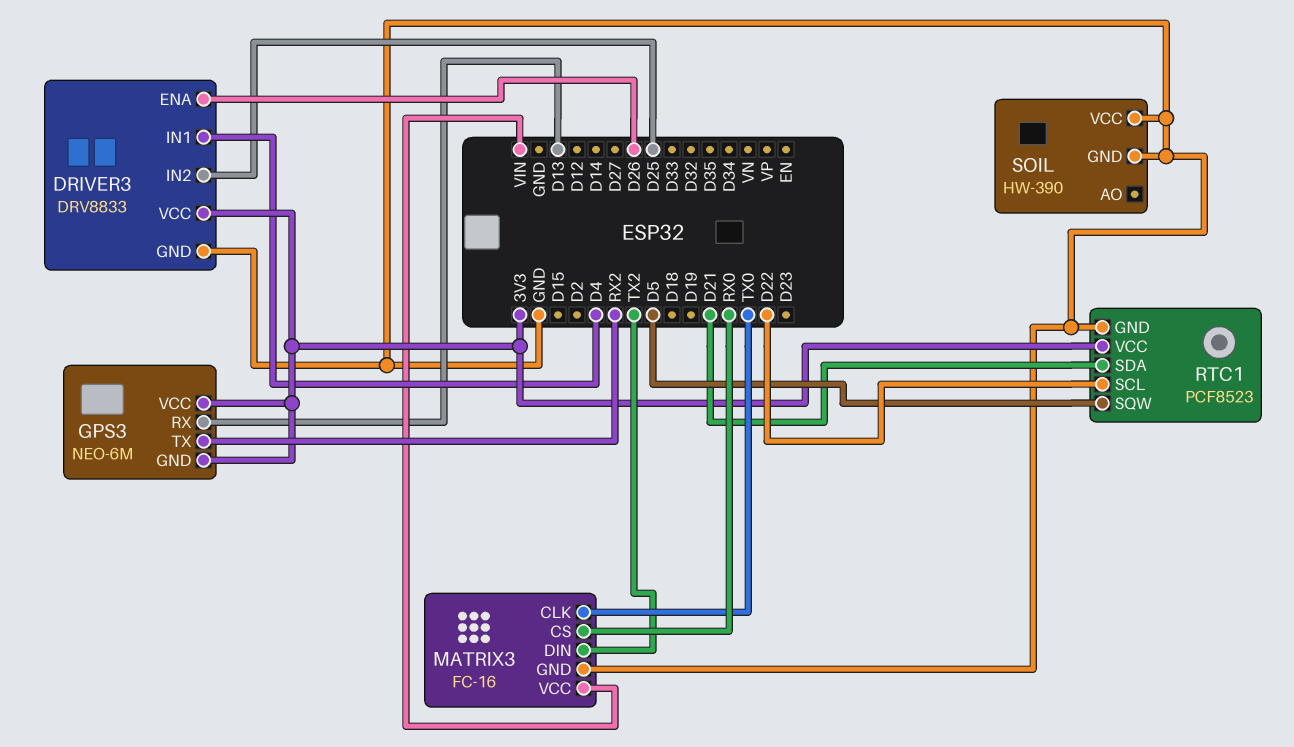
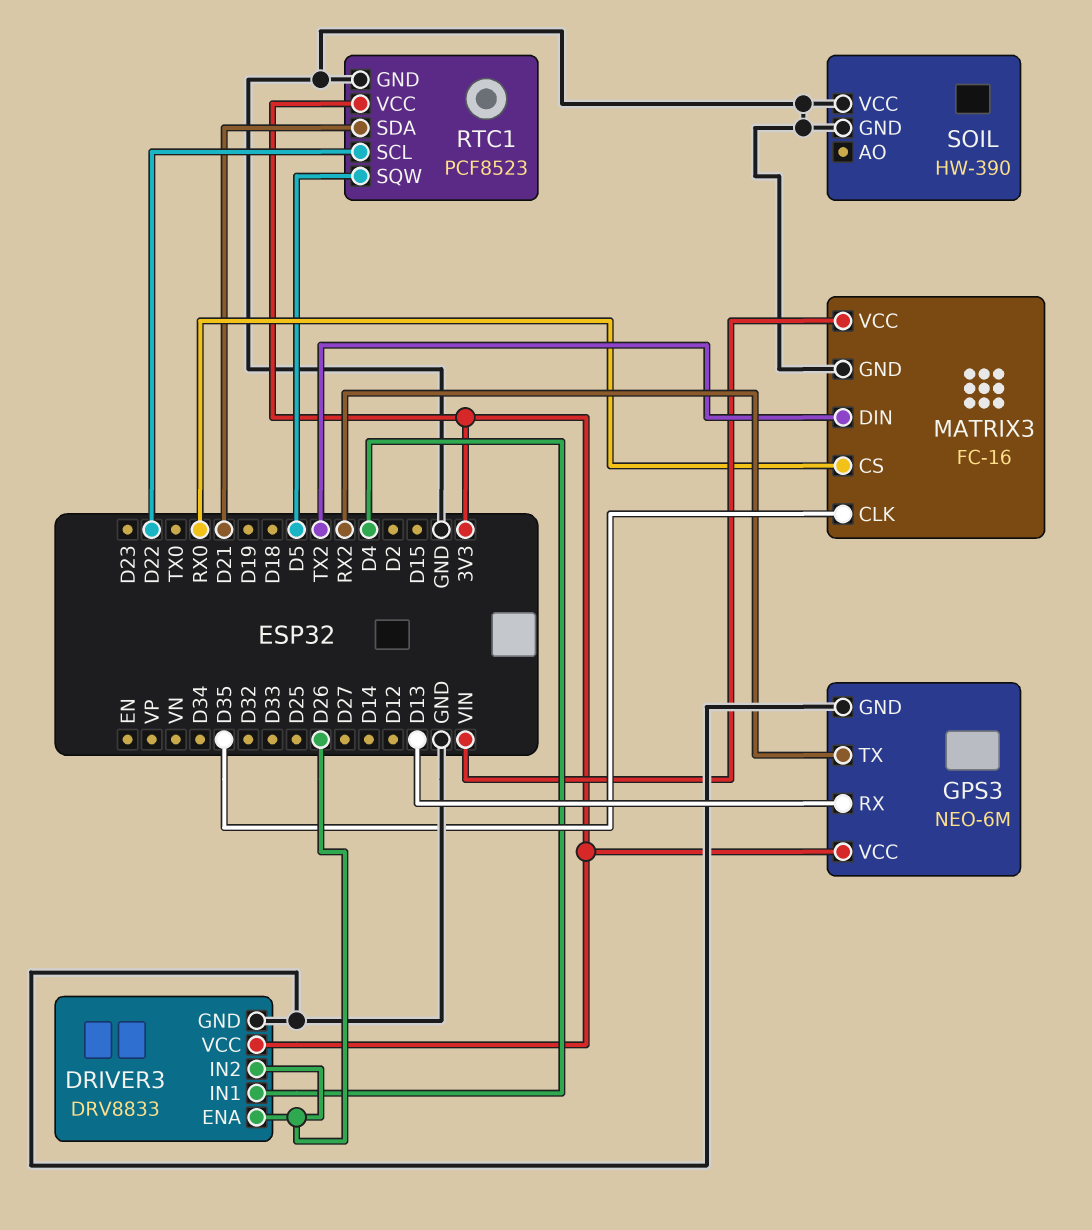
DRIVER3 pin IN2: D25 -> D26
GPS3 pin GND: 3V3 -> GND
MATRIX3 pin CLK: TX0 -> D35

